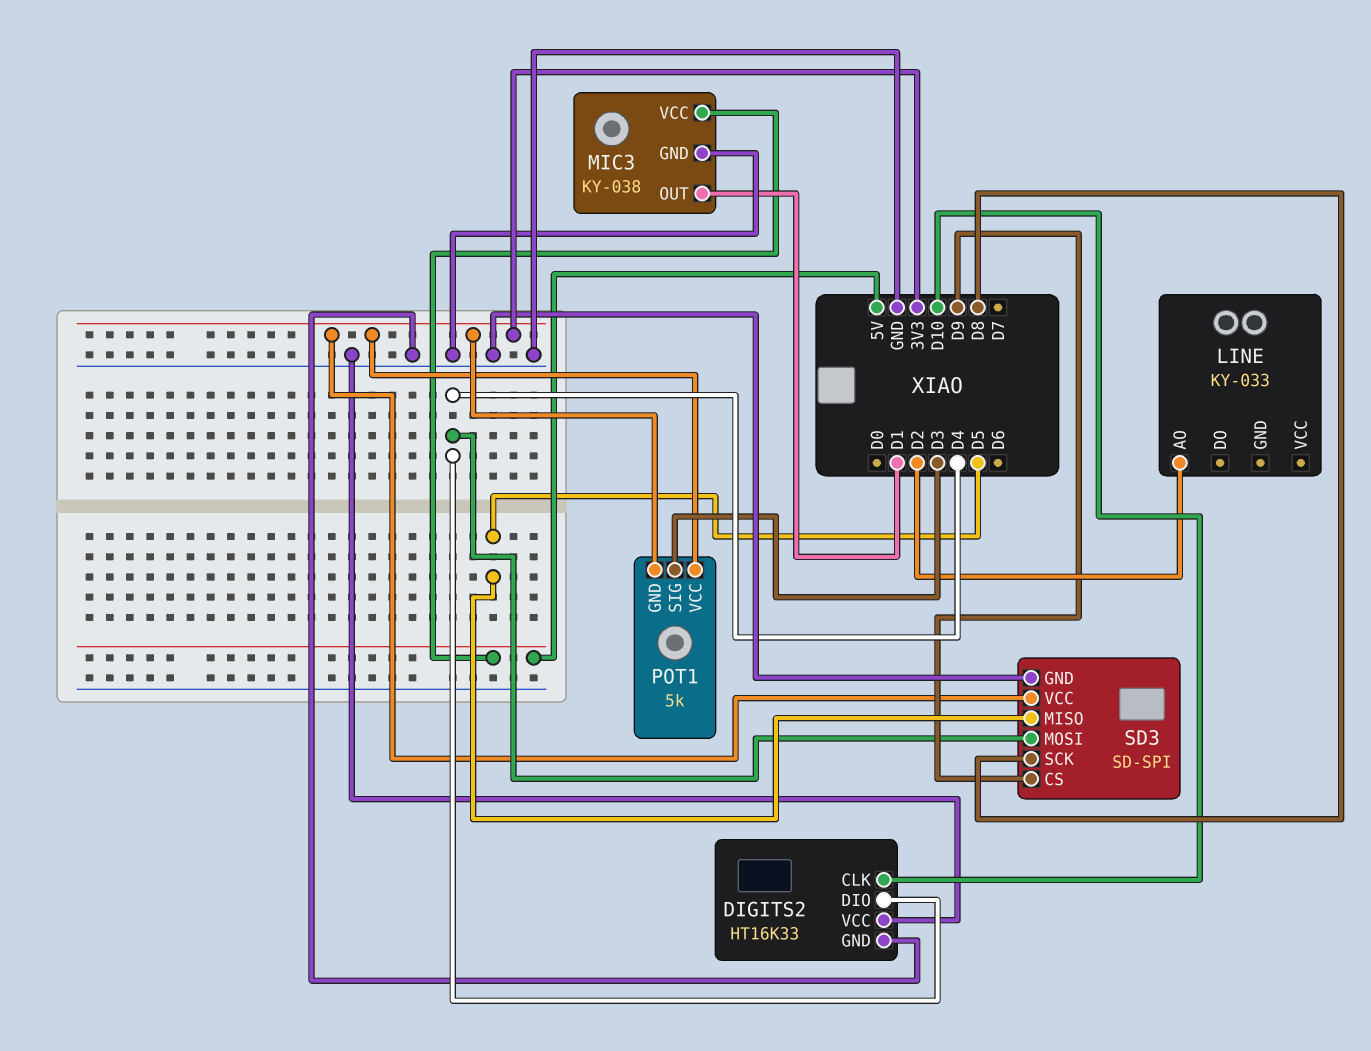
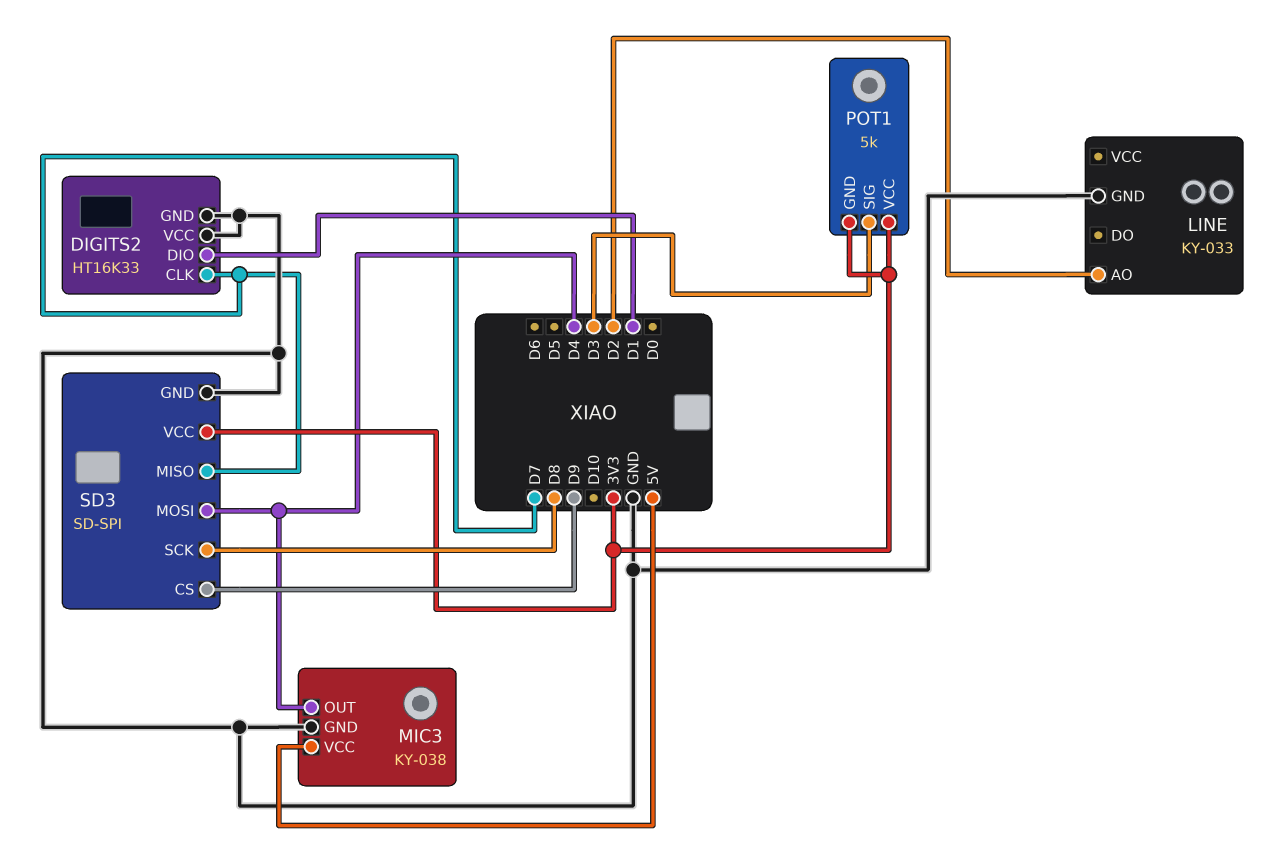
DIGITS2 pin CLK: D10 -> D7
DIGITS2 pin DIO: D4 -> D1
LINE pin GND: none -> GND
MIC3 pin OUT: D1 -> D4
SD3 pin MISO: D5 -> D7

